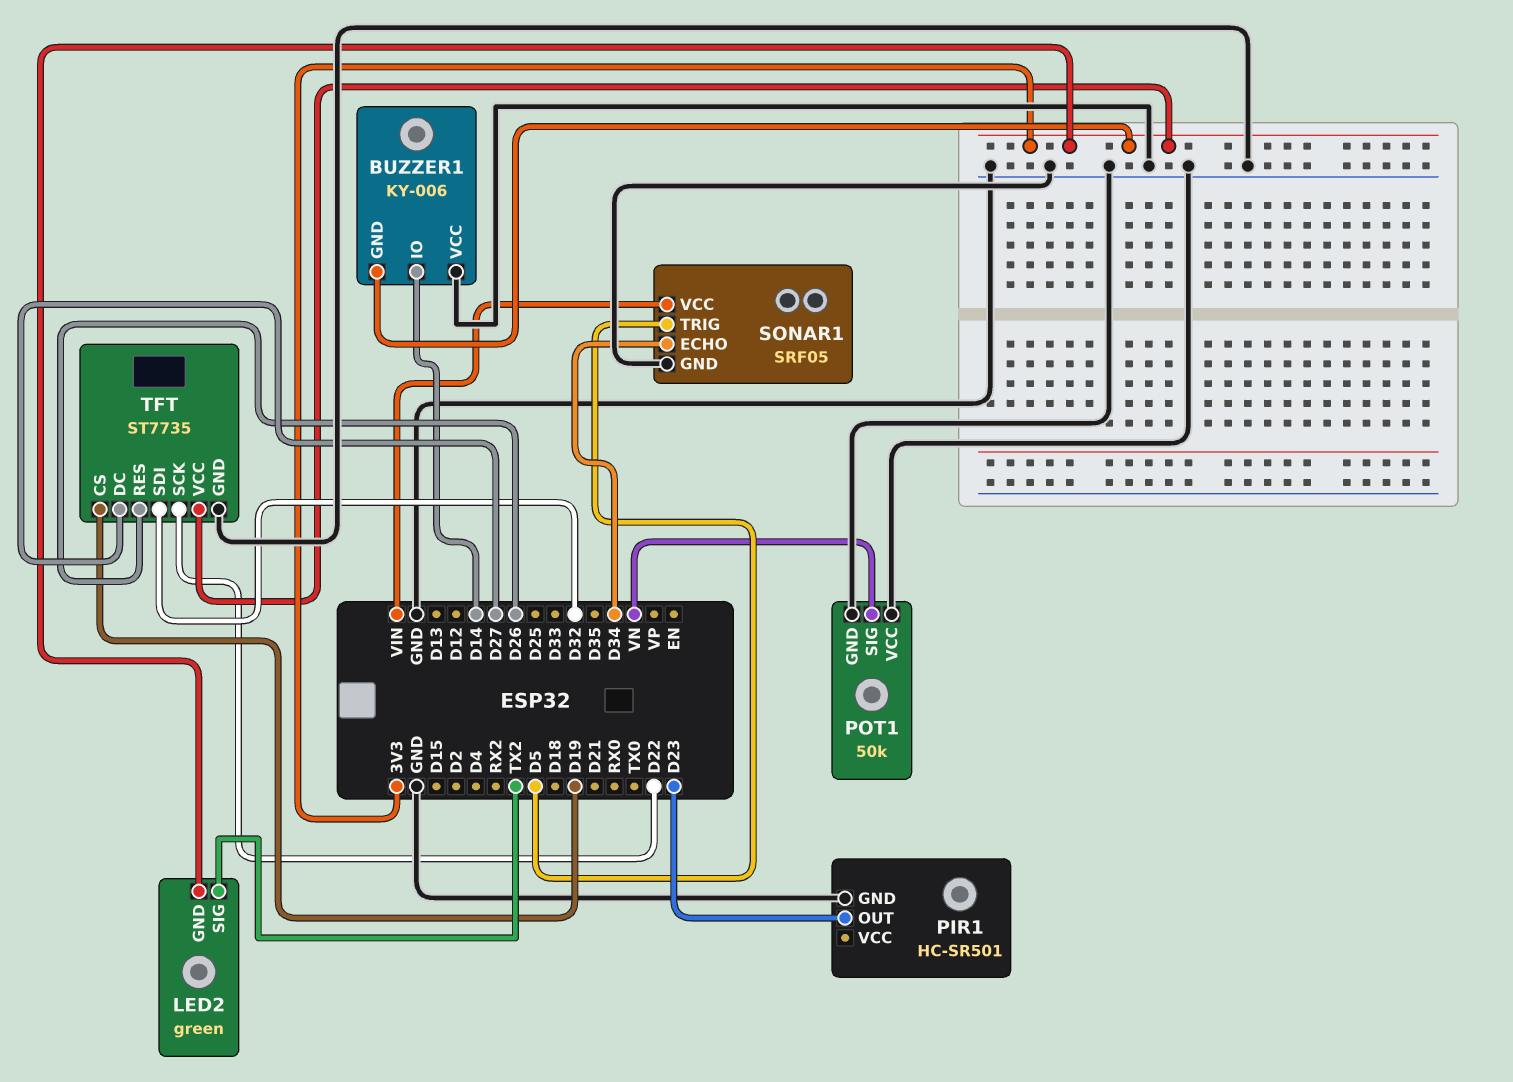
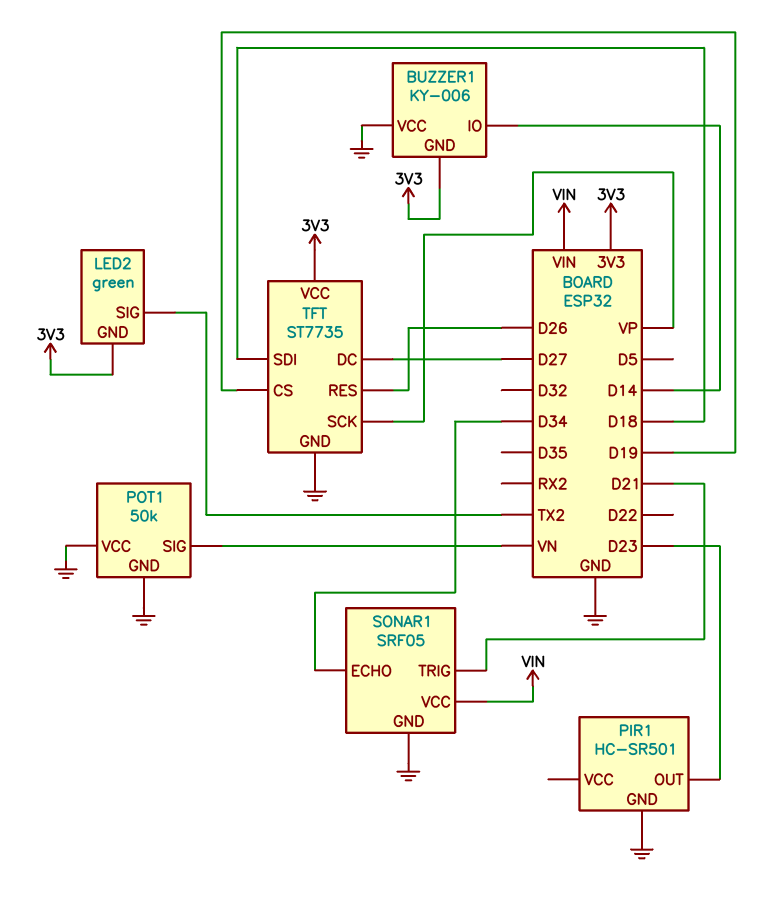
SONAR1 pin TRIG: D5 -> D21
TFT pin SCK: D22 -> VP
TFT pin SDI: D32 -> D18

